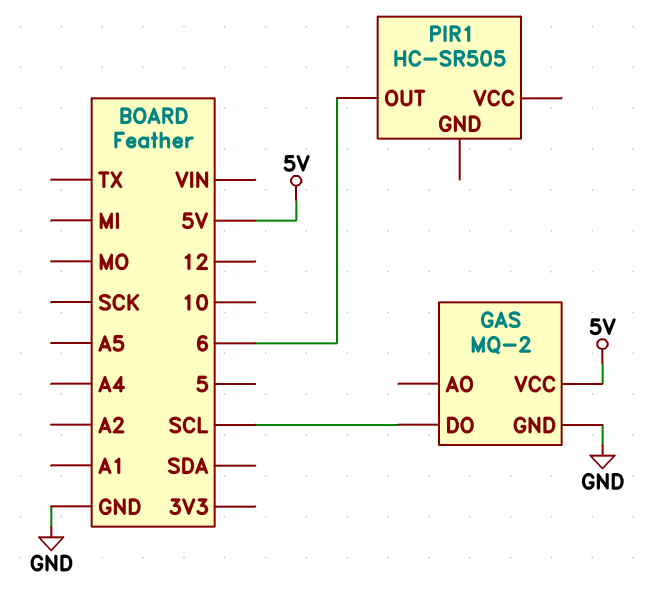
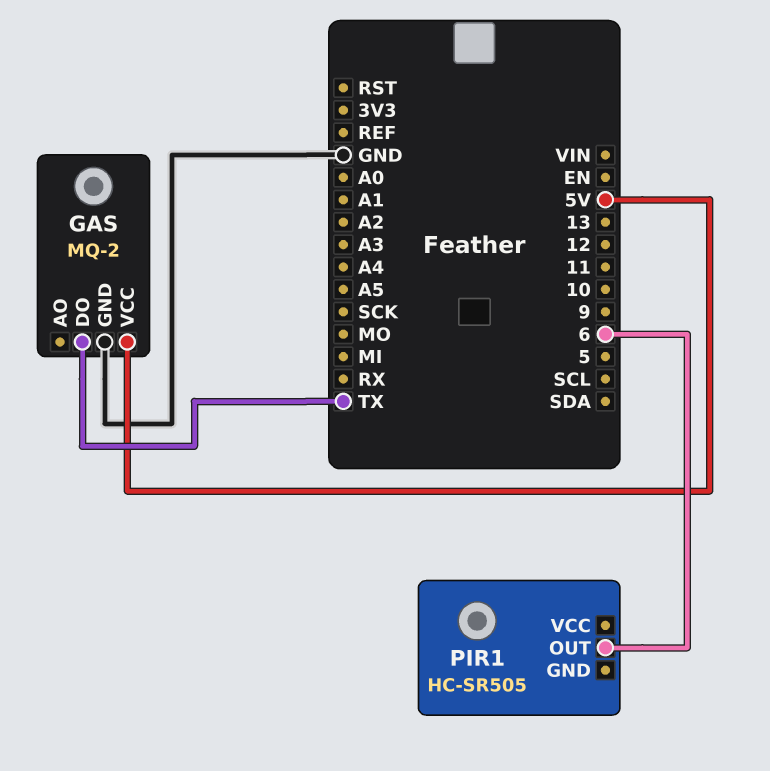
GAS pin DO: SCL -> TX

